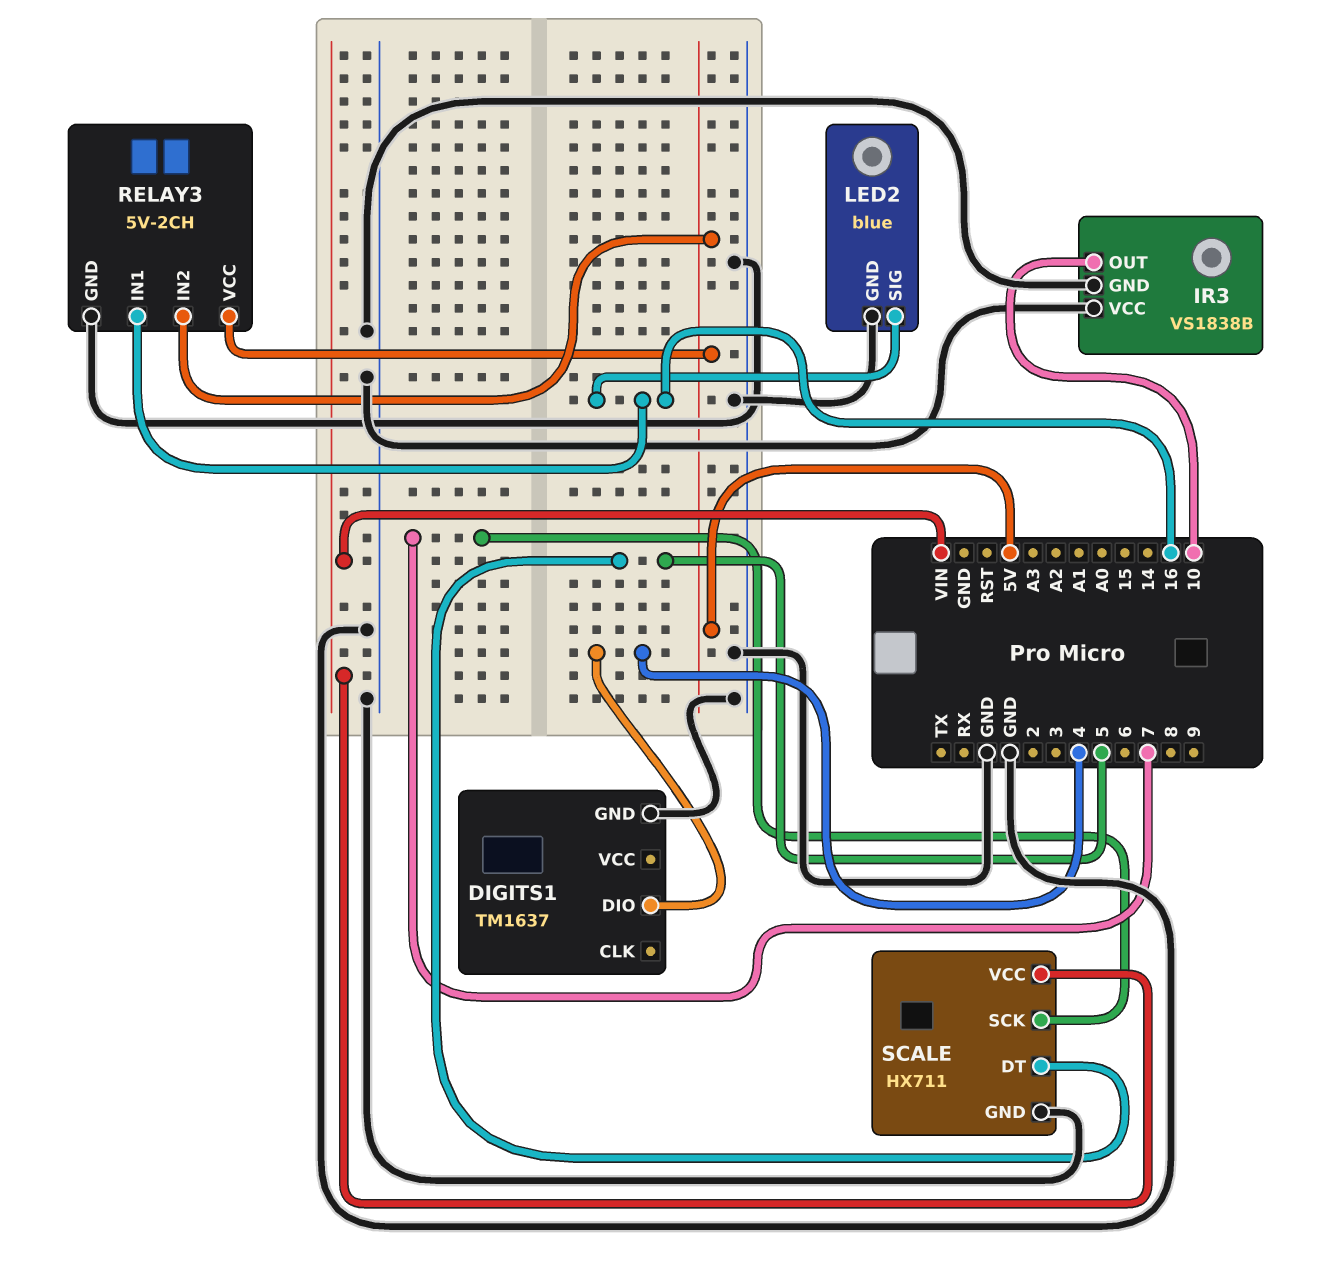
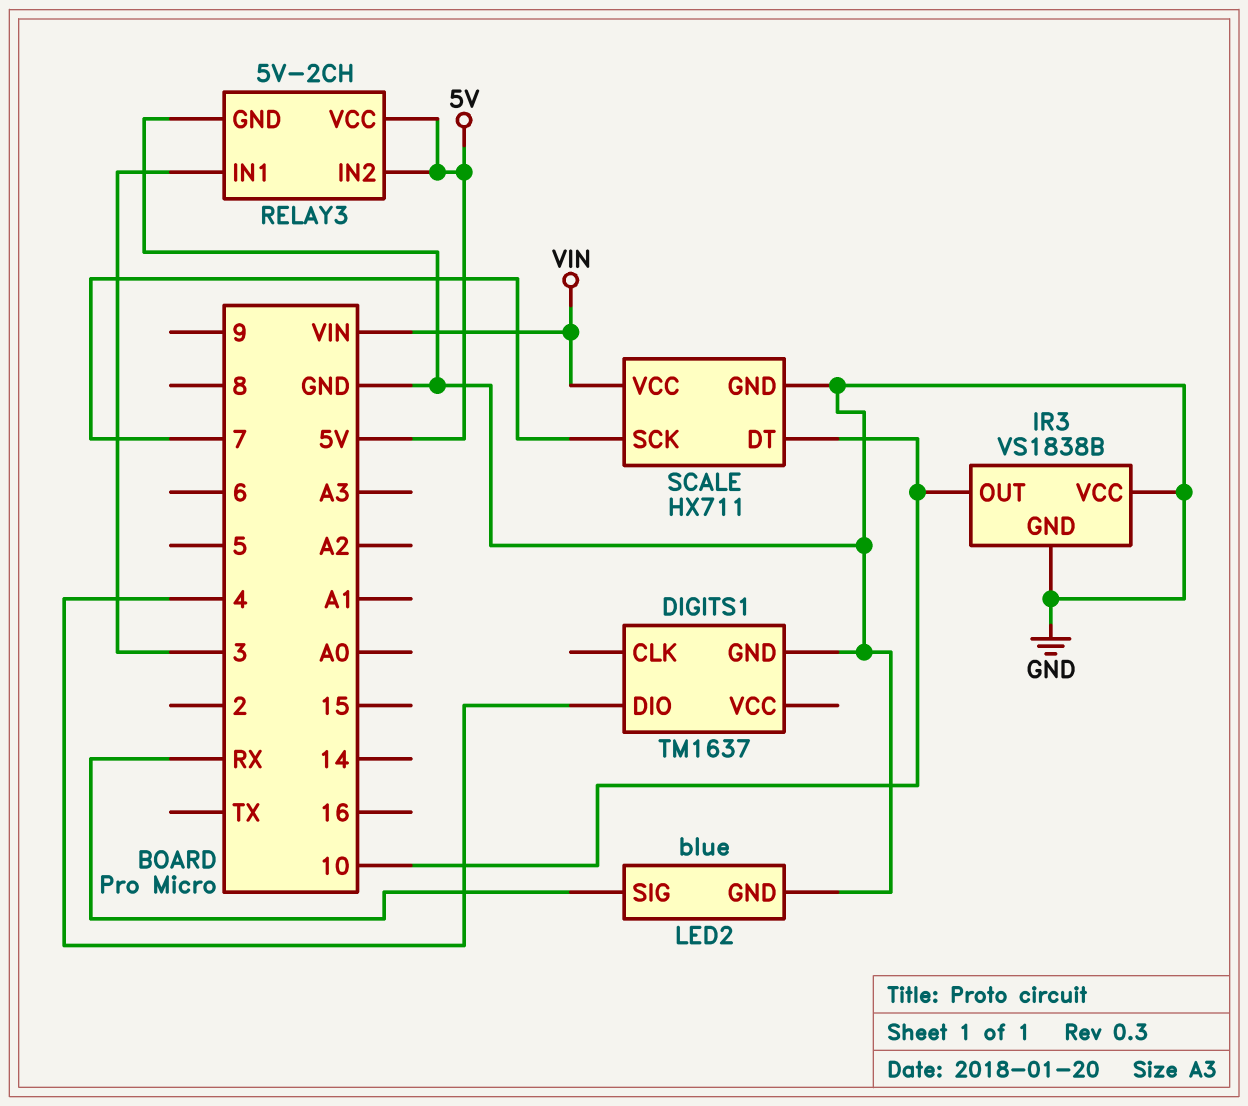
LED2 pin SIG: 16 -> RX
RELAY3 pin IN1: 16 -> 3
SCALE pin DT: 5 -> 10

